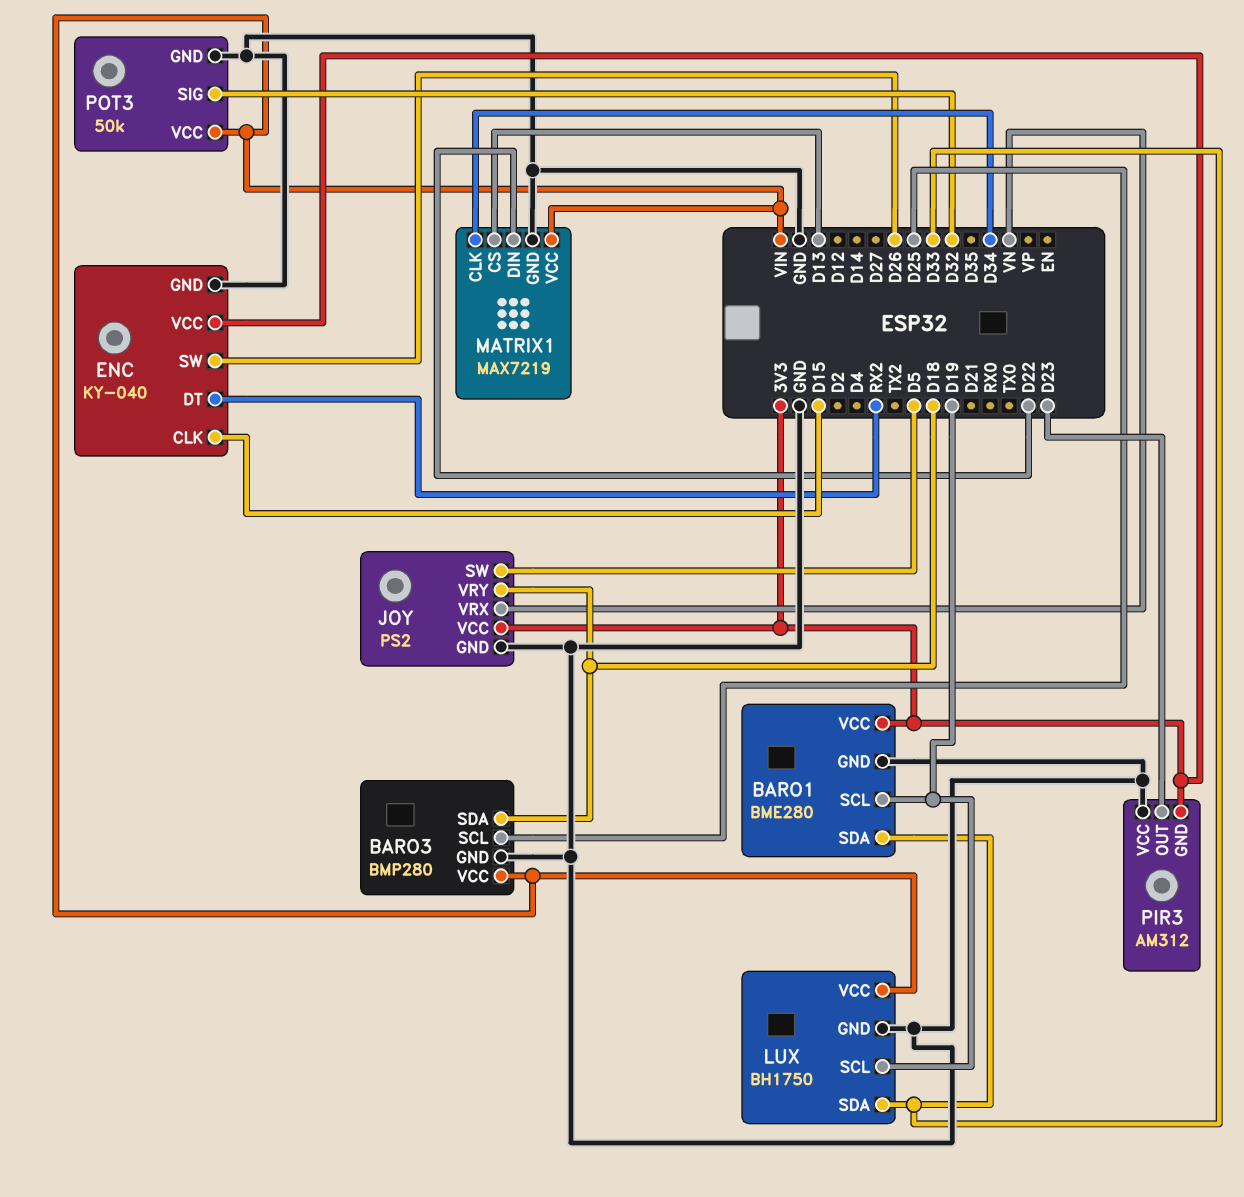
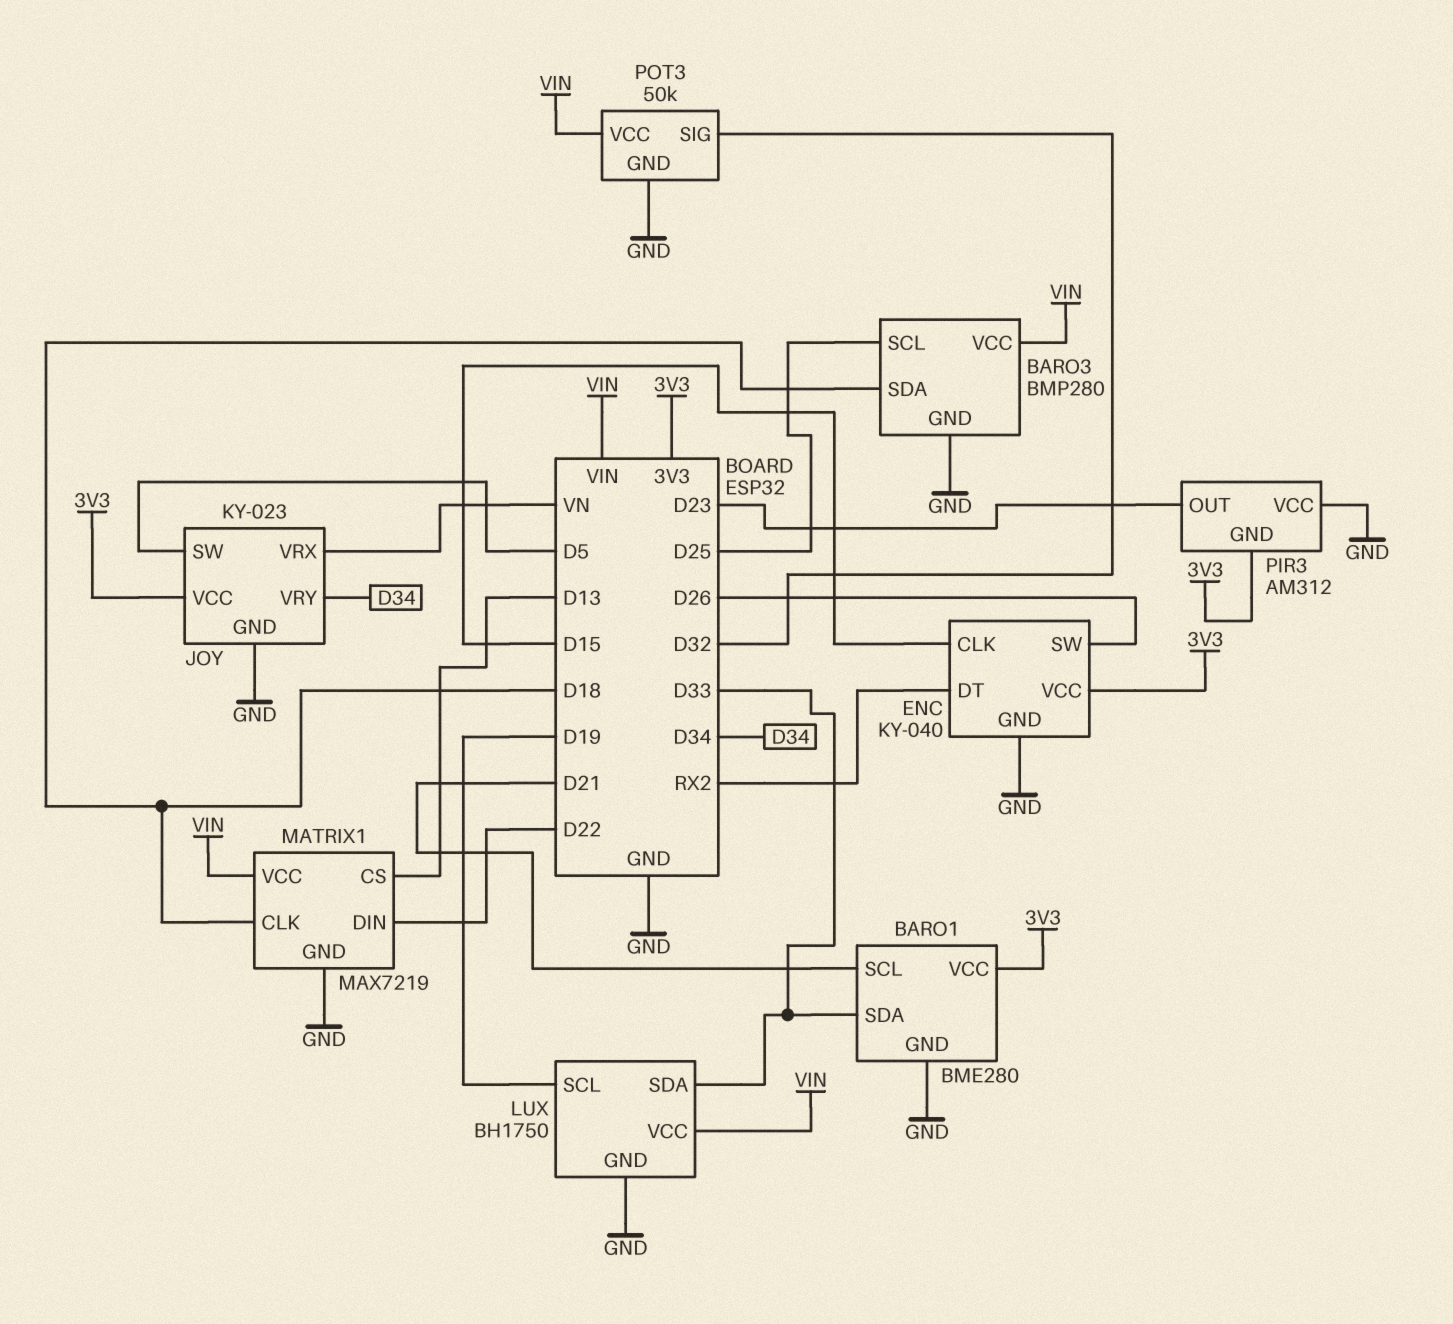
BARO1 pin SCL: D19 -> D21
JOY: PS2 -> KY-023
JOY pin VRY: D18 -> D34
MATRIX1 pin CLK: D34 -> D18

